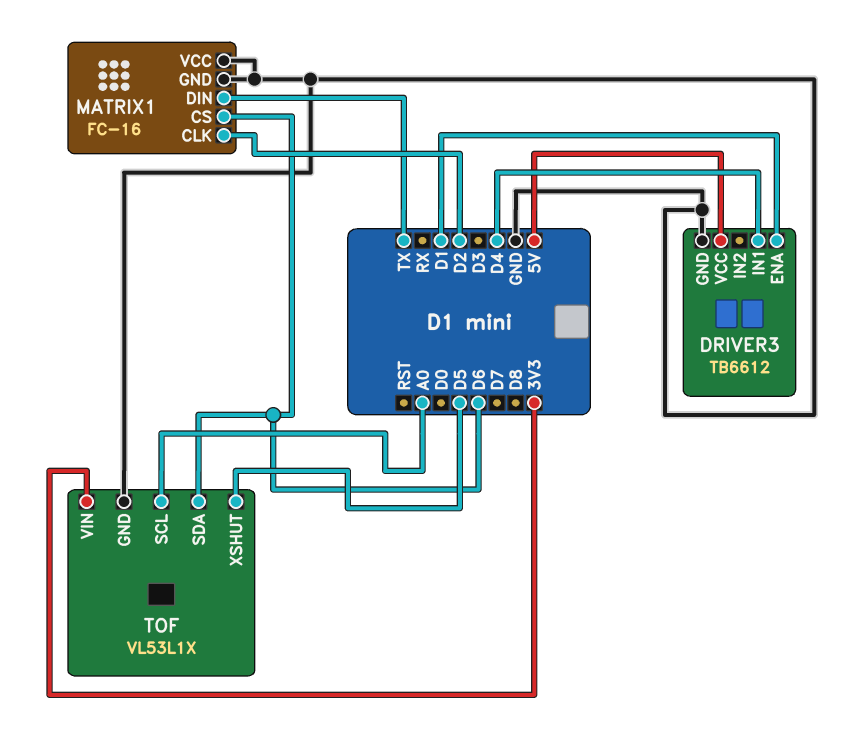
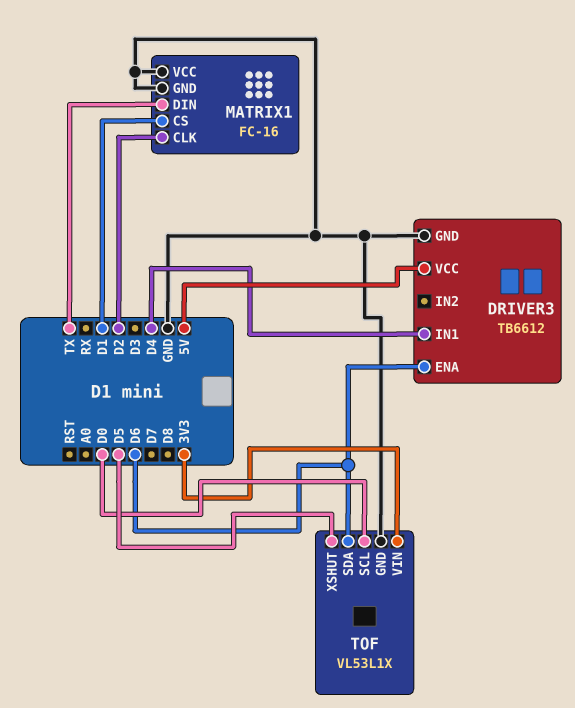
DRIVER3 pin ENA: D1 -> D6
MATRIX1 pin CS: D6 -> D1
TOF pin SCL: A0 -> D0

